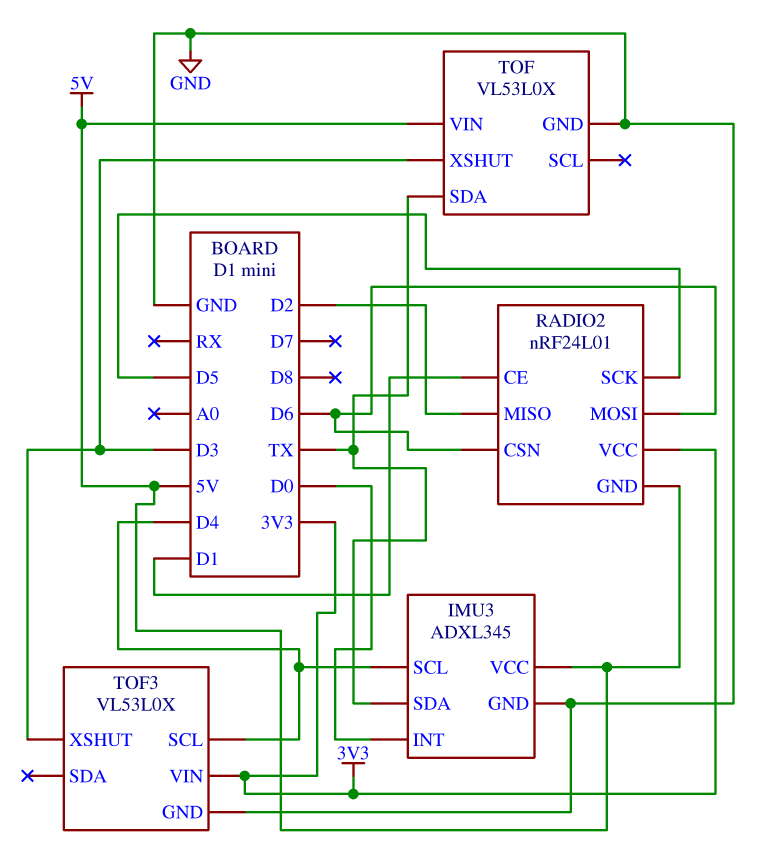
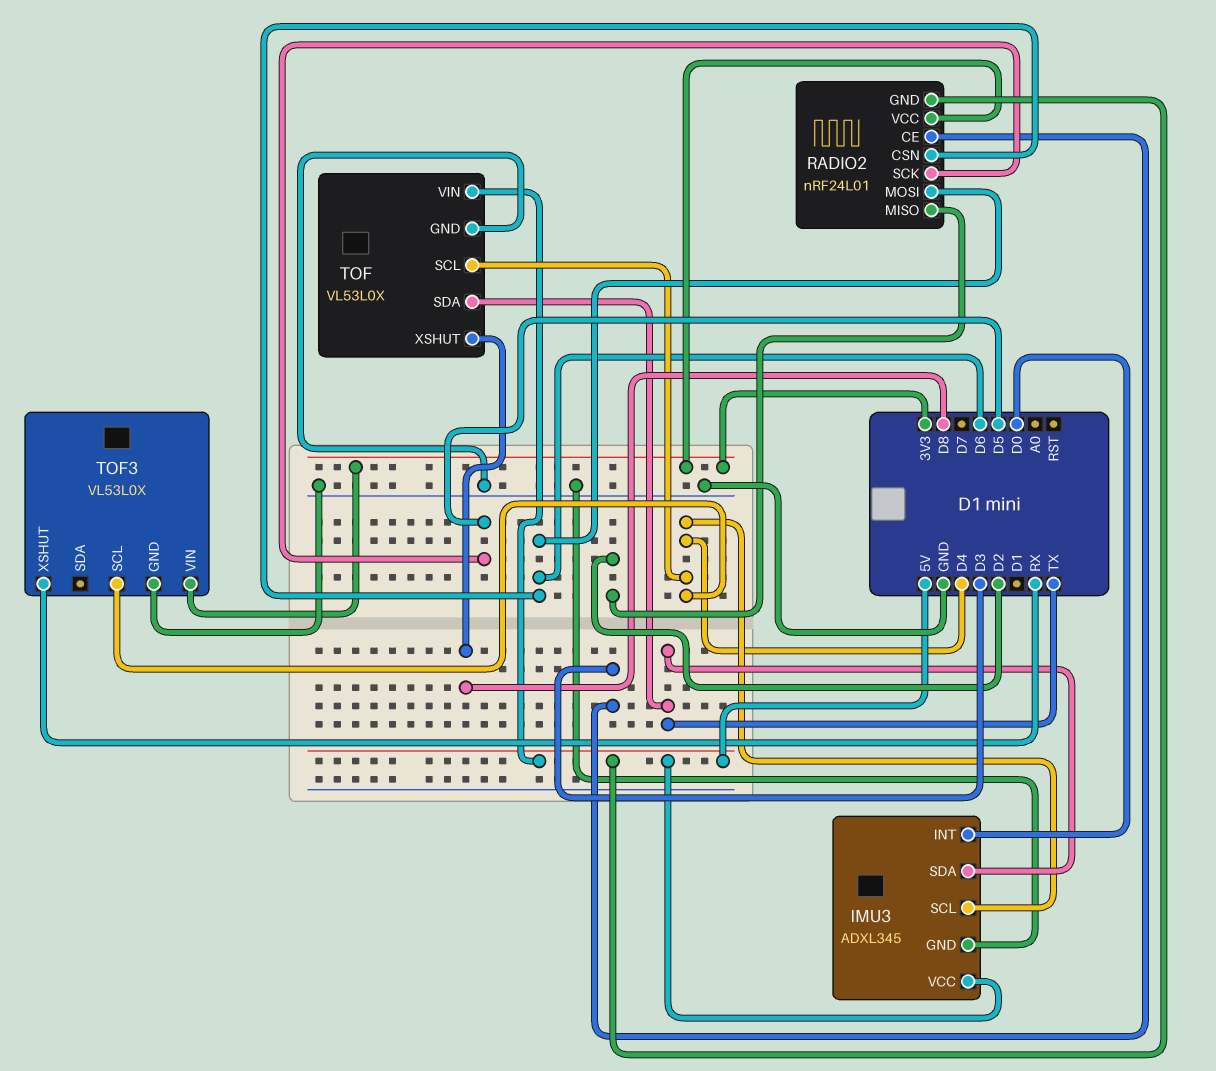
RADIO2 pin CE: D1 -> D3
TOF pin SCL: none -> D4
TOF pin XSHUT: D3 -> D8
TOF3 pin XSHUT: D3 -> RX

